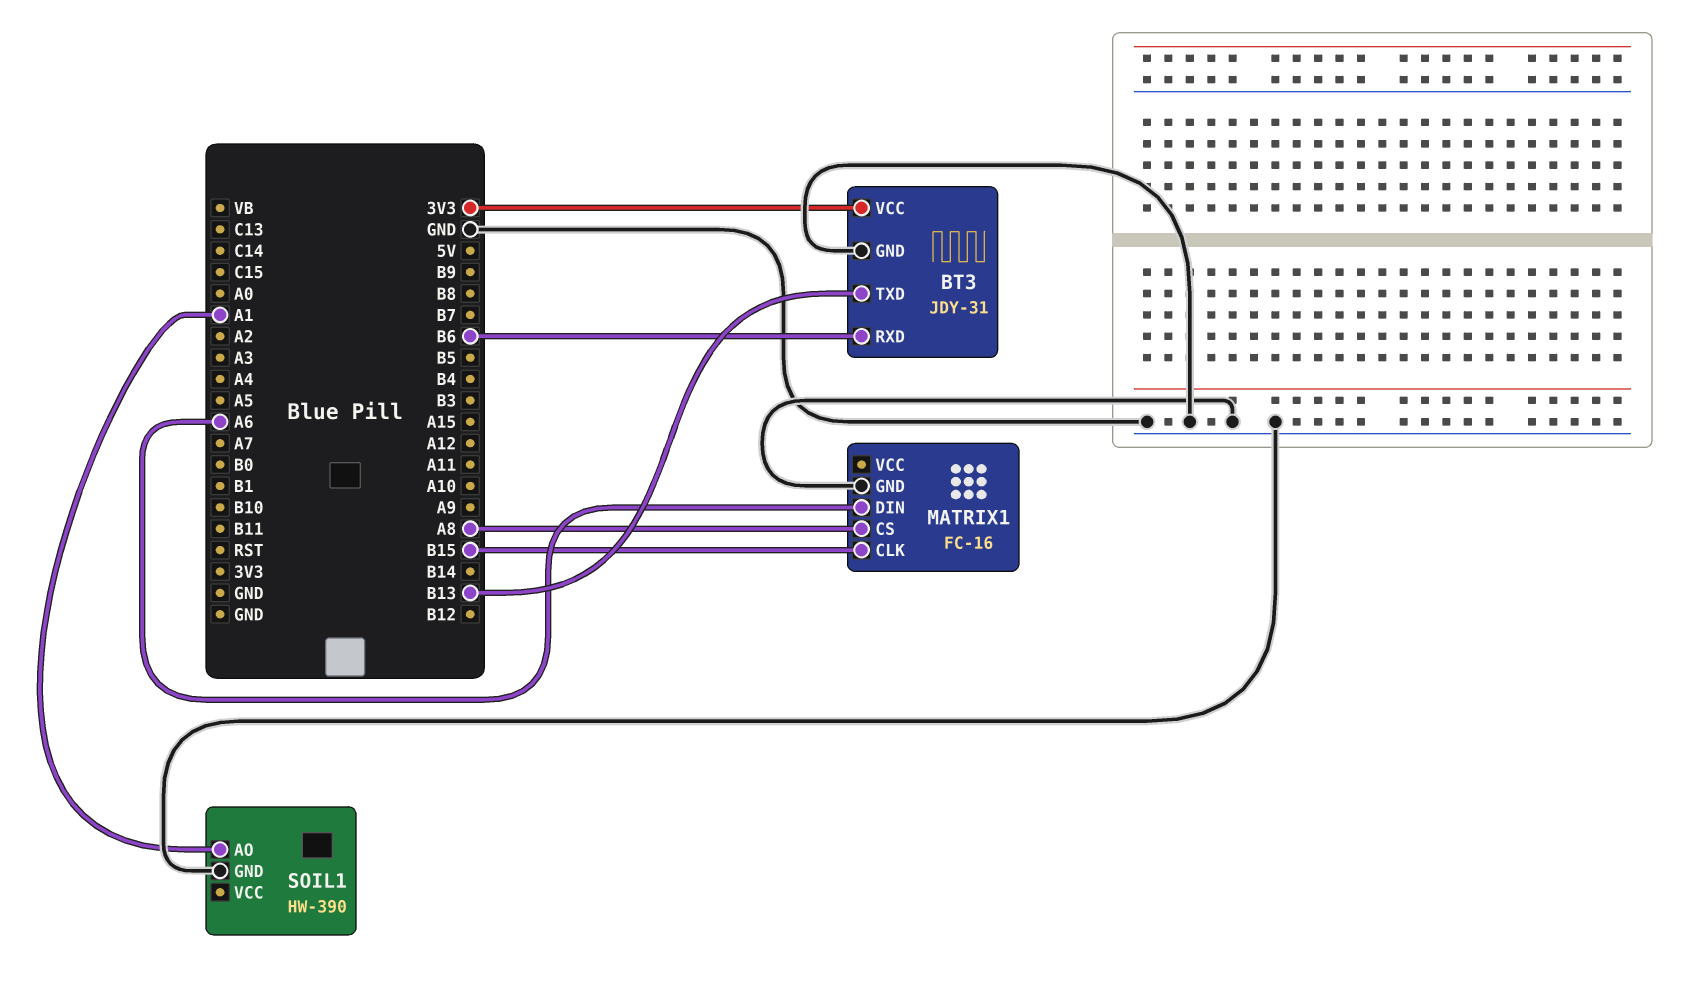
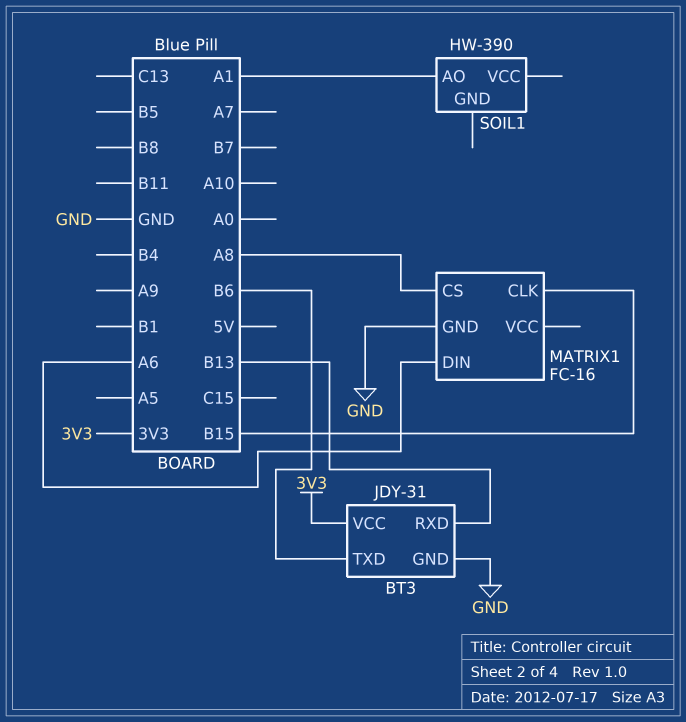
BT3 pin RXD: B6 -> B13
BT3 pin TXD: B13 -> B6
SOIL1 pin GND: GND -> none

